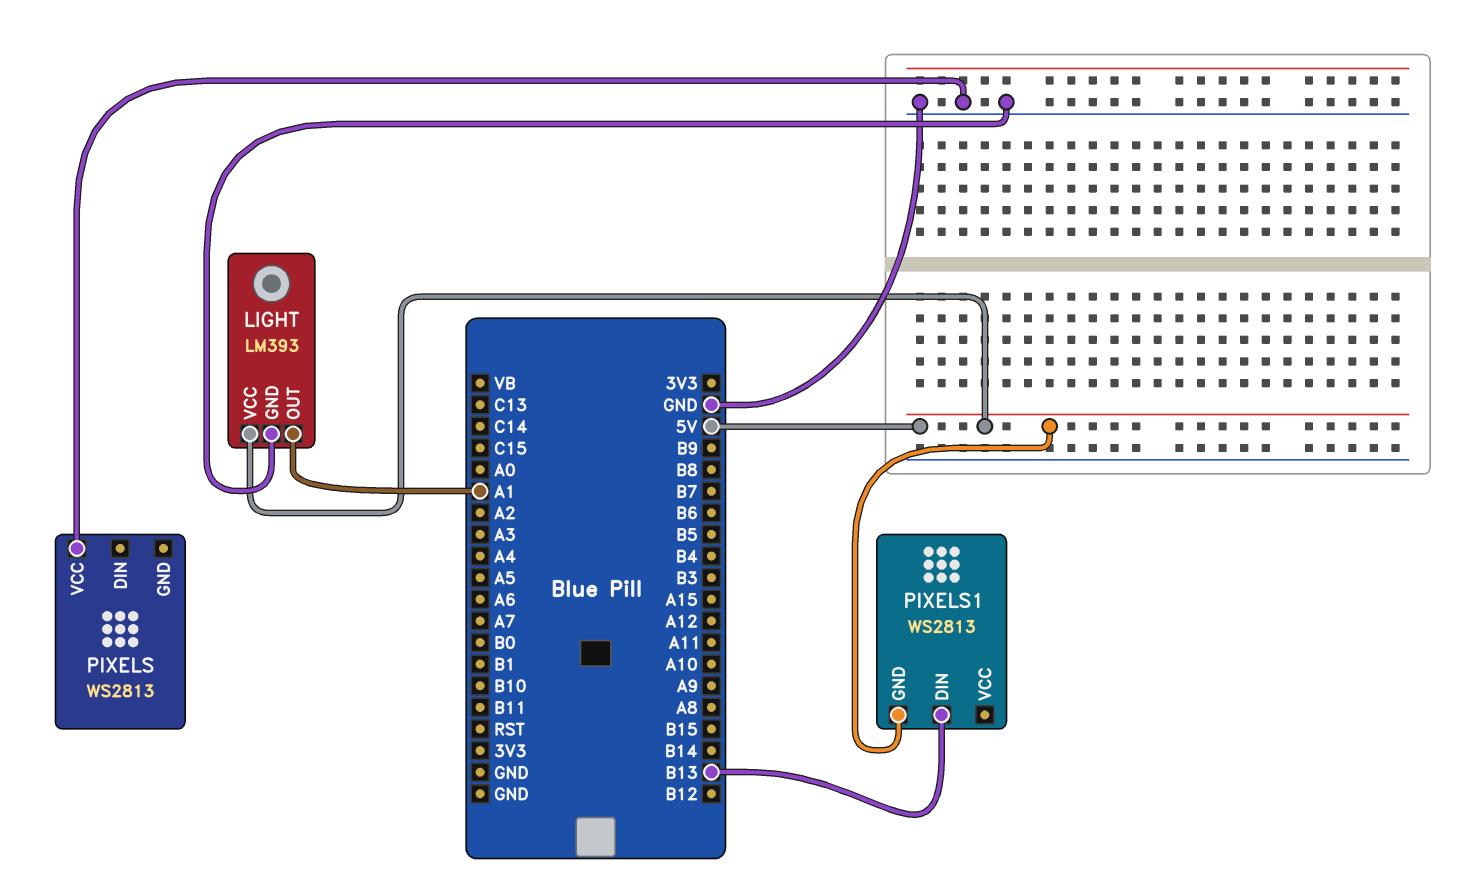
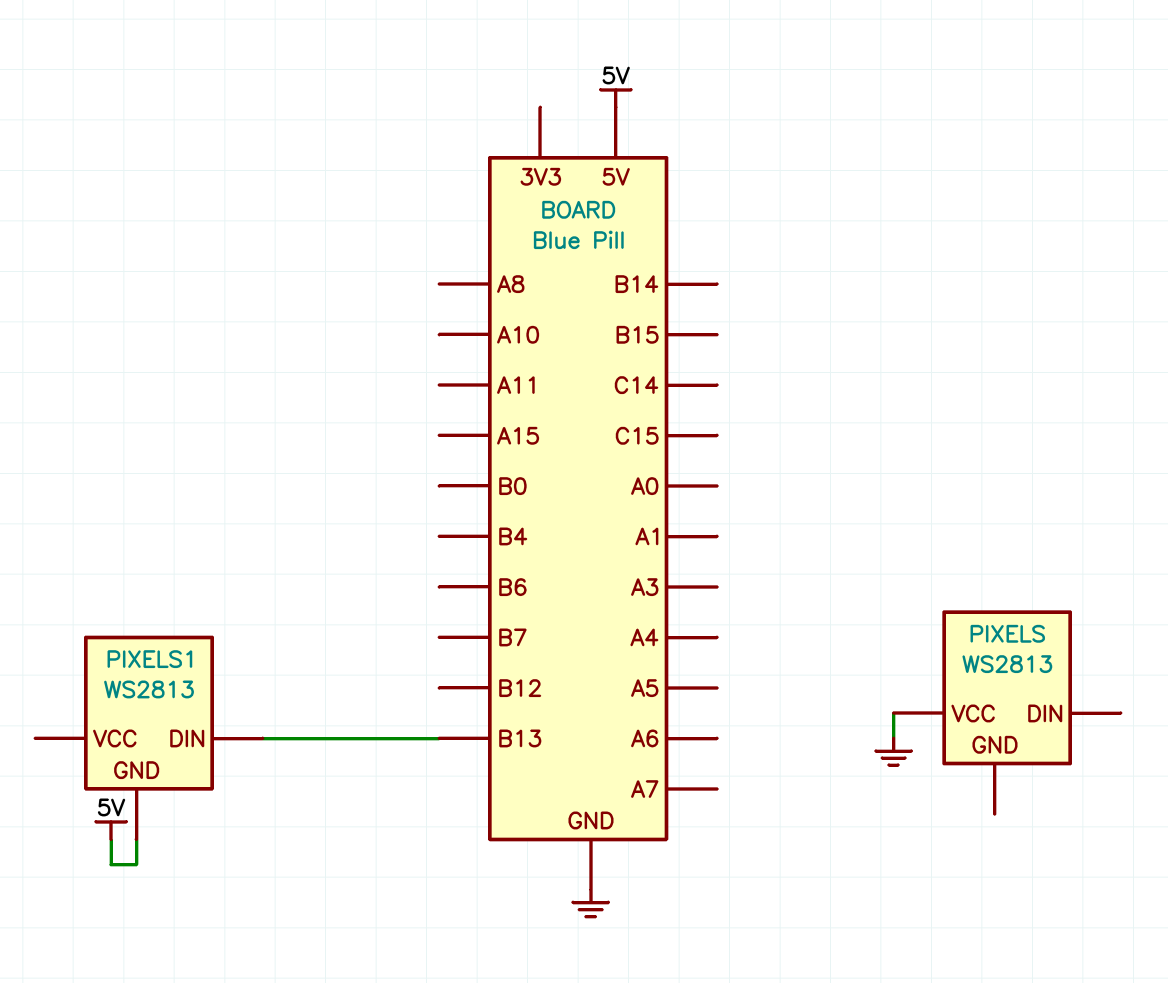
LIGHT: LM393 -> none
LIGHT pin GND: GND -> none
LIGHT pin OUT: A1 -> none
LIGHT pin VCC: 5V -> none

